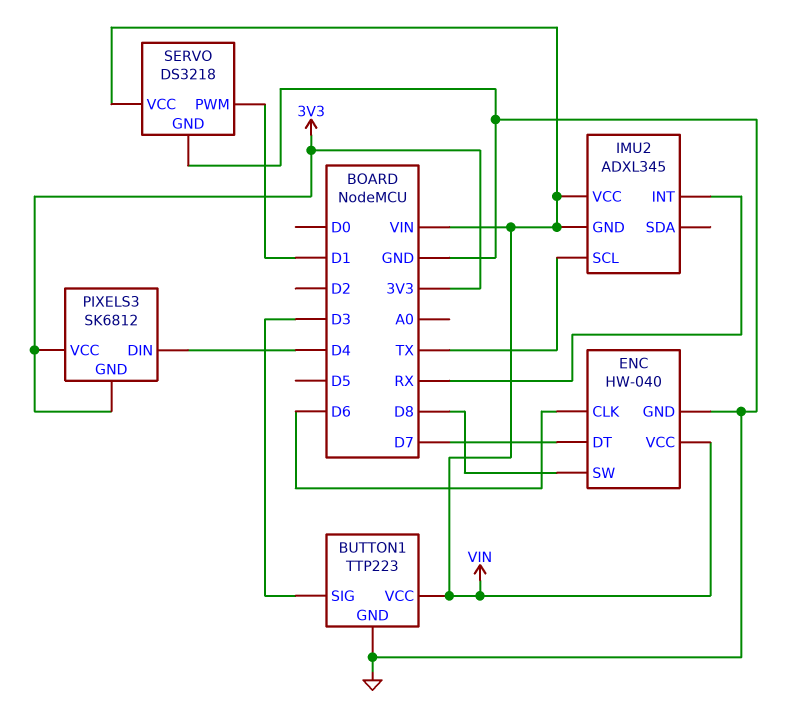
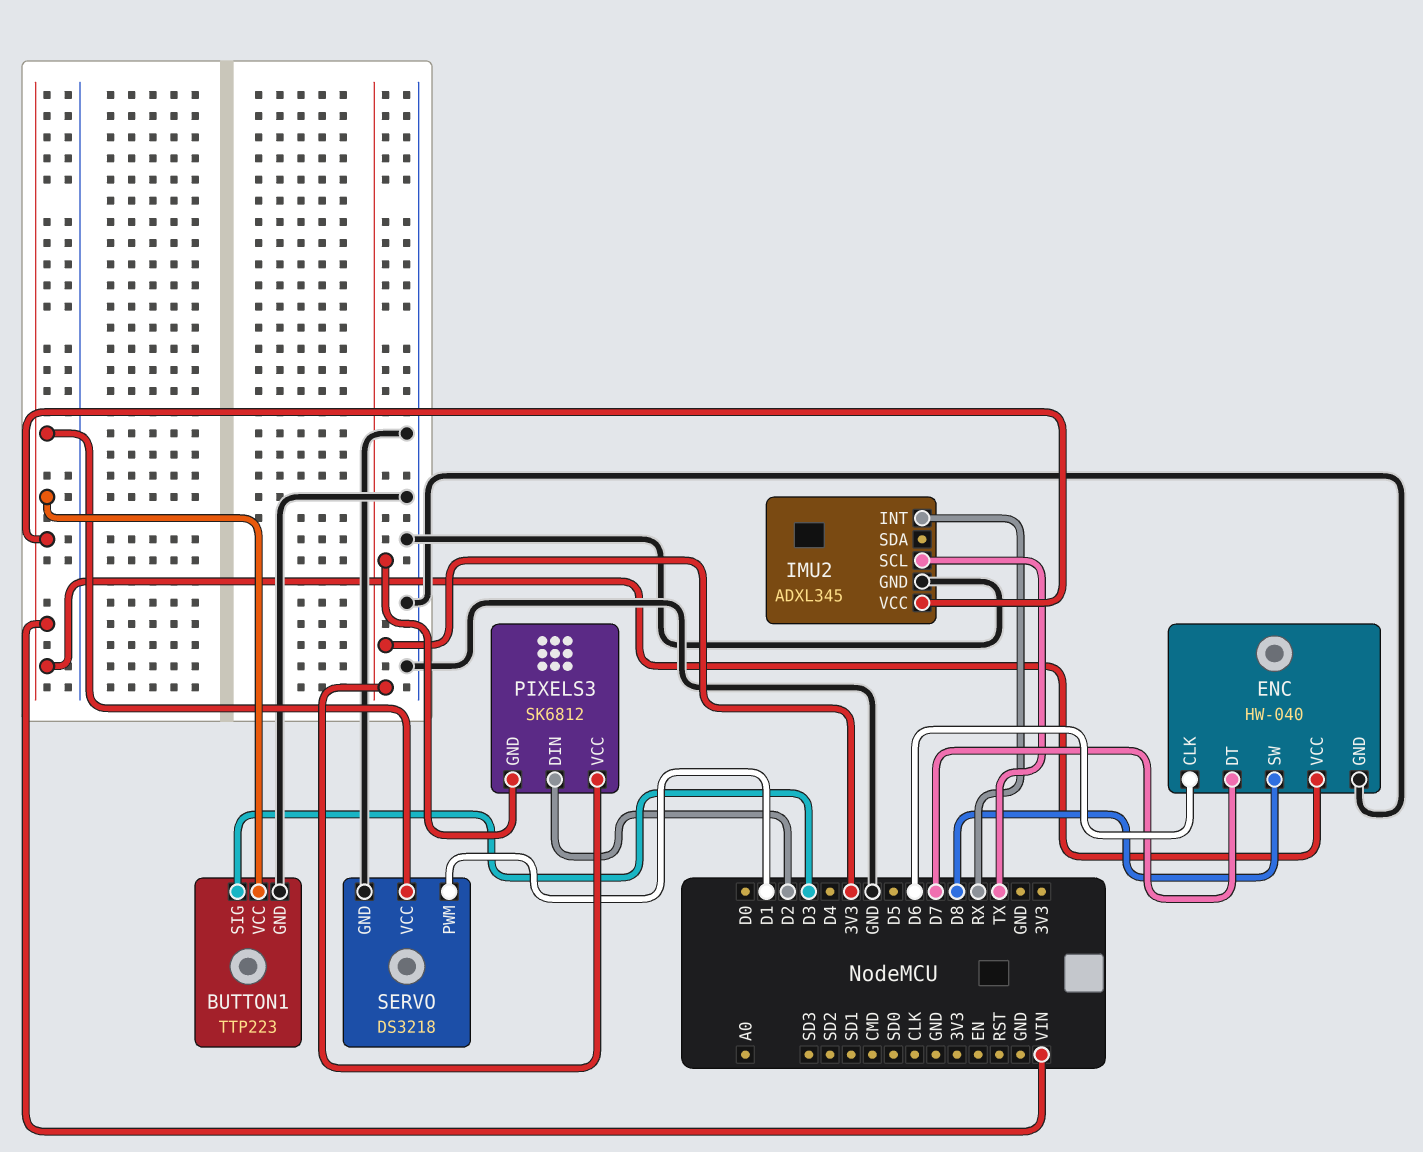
IMU2 pin GND: VIN -> GND
PIXELS3 pin DIN: D4 -> D2

